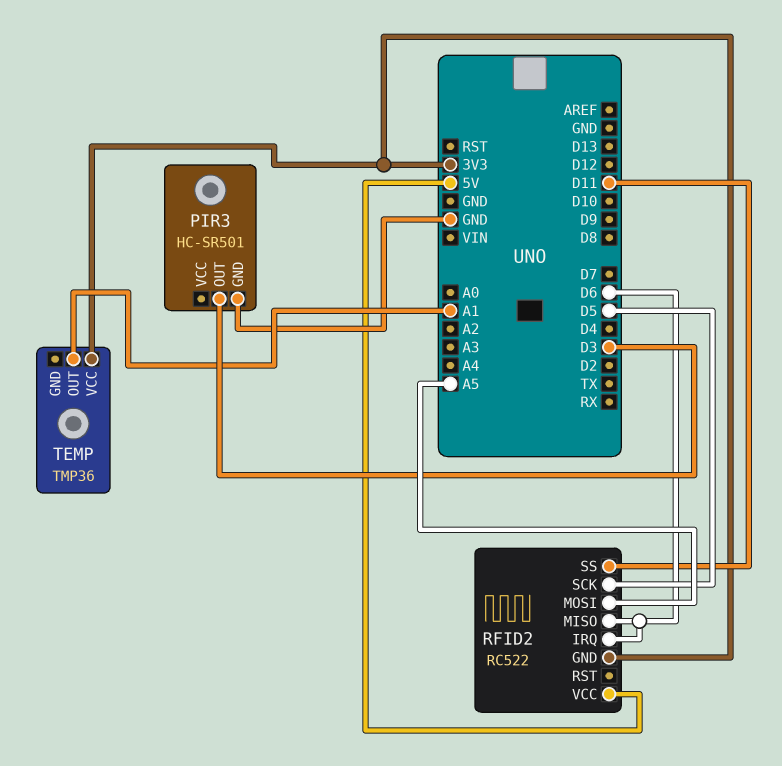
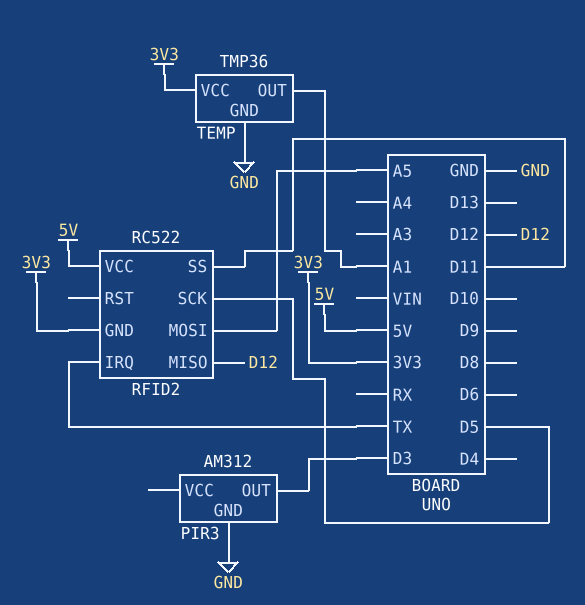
PIR3: HC-SR501 -> AM312
RFID2 pin IRQ: D6 -> TX
RFID2 pin MISO: D6 -> D12
TEMP pin GND: none -> GND

